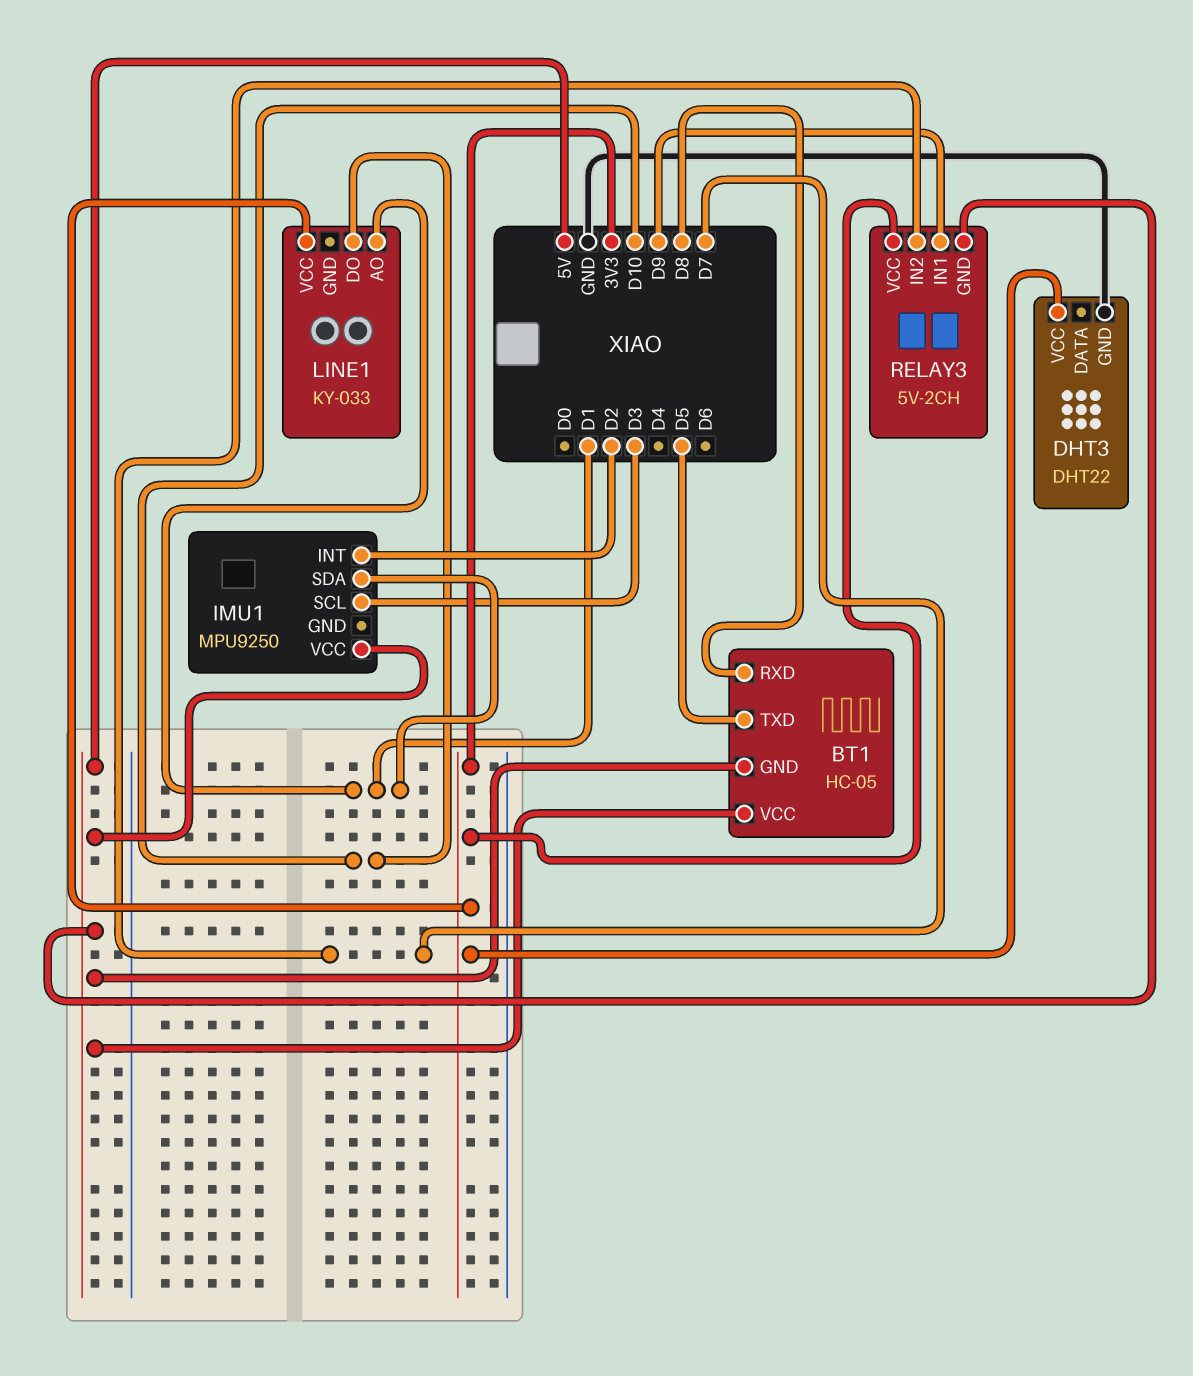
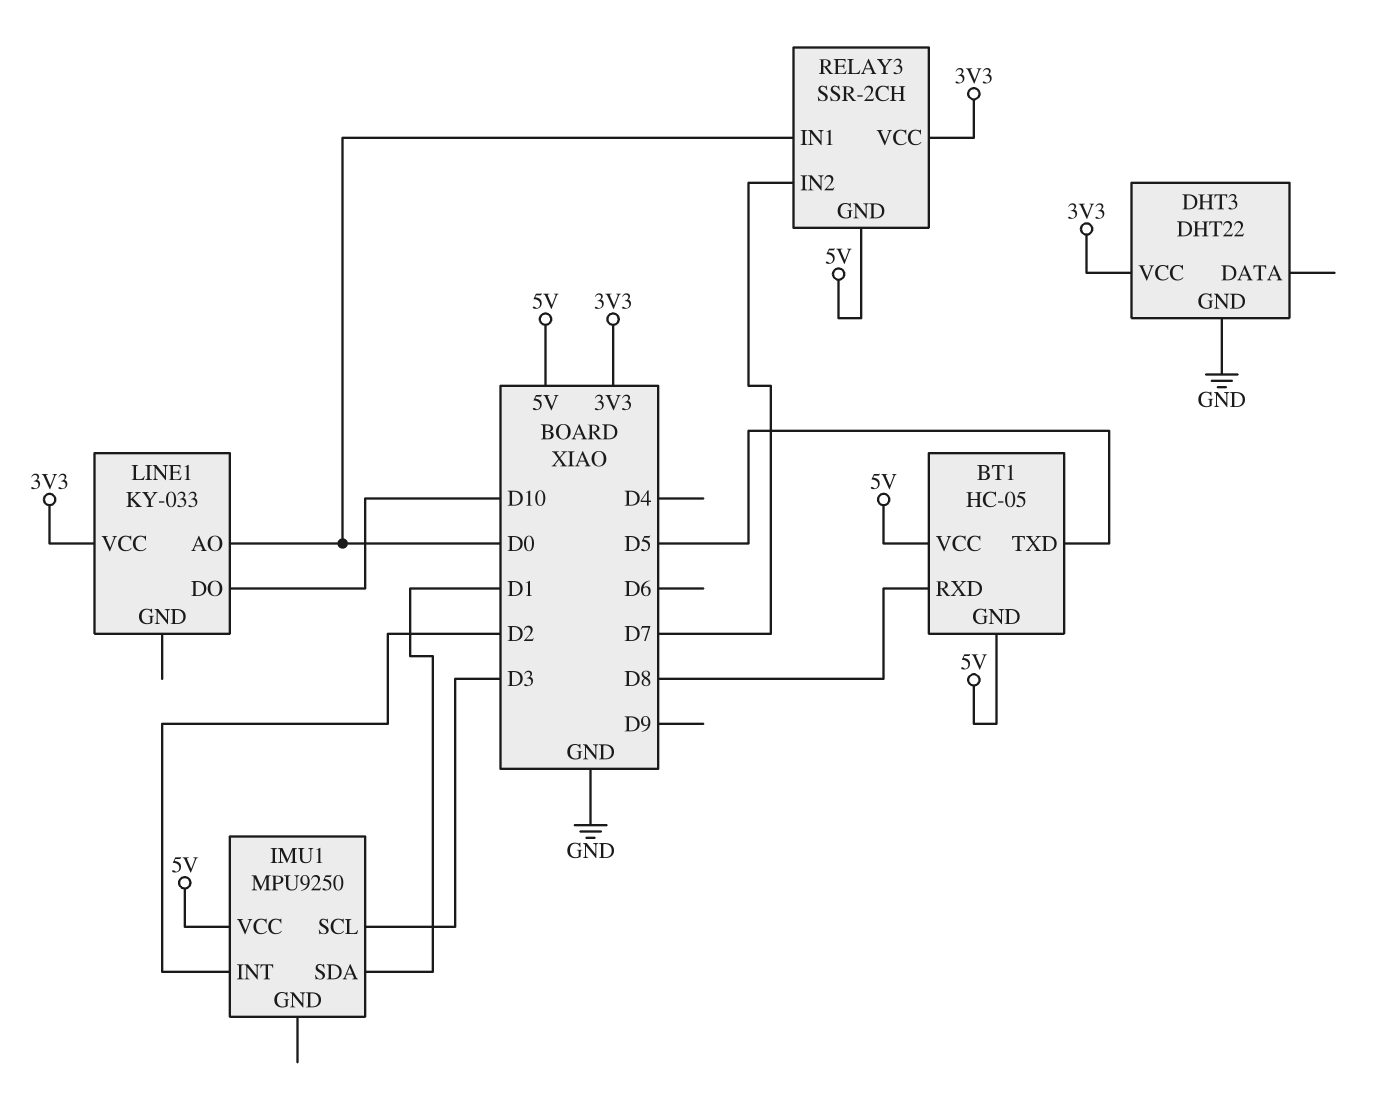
LINE1 pin AO: D1 -> D0
RELAY3: 5V-2CH -> SSR-2CH
RELAY3 pin IN1: D9 -> D0

